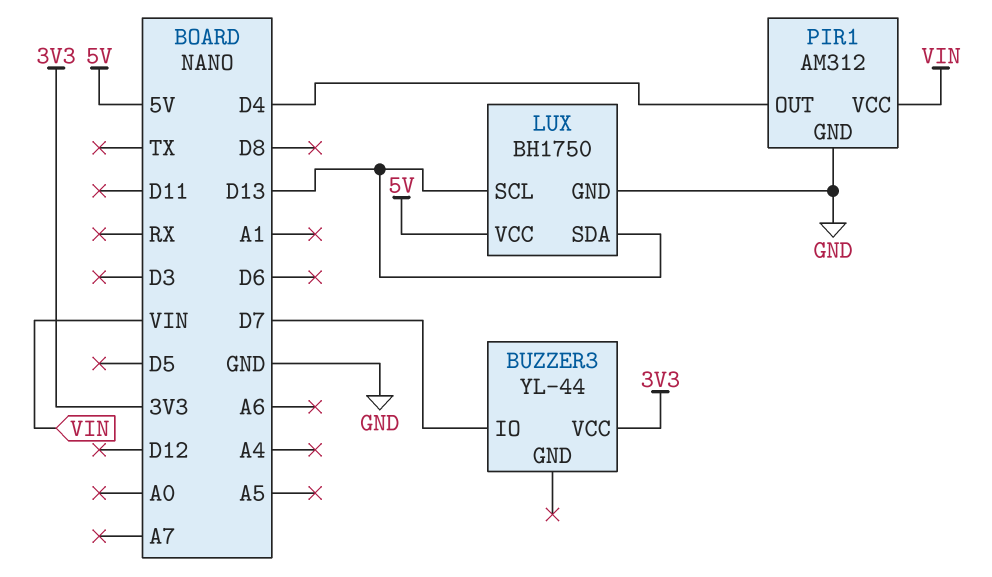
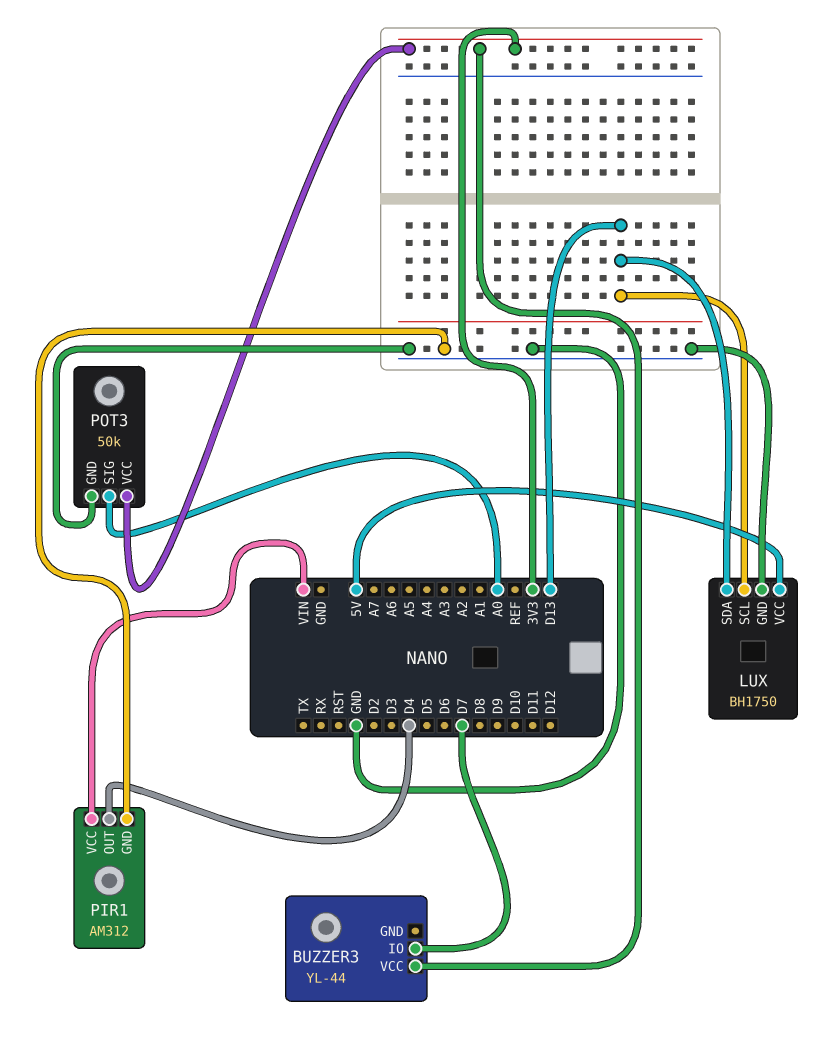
POT3: none -> 50k
POT3 pin GND: none -> GND
POT3 pin SIG: none -> A0
POT3 pin VCC: none -> 3V3

